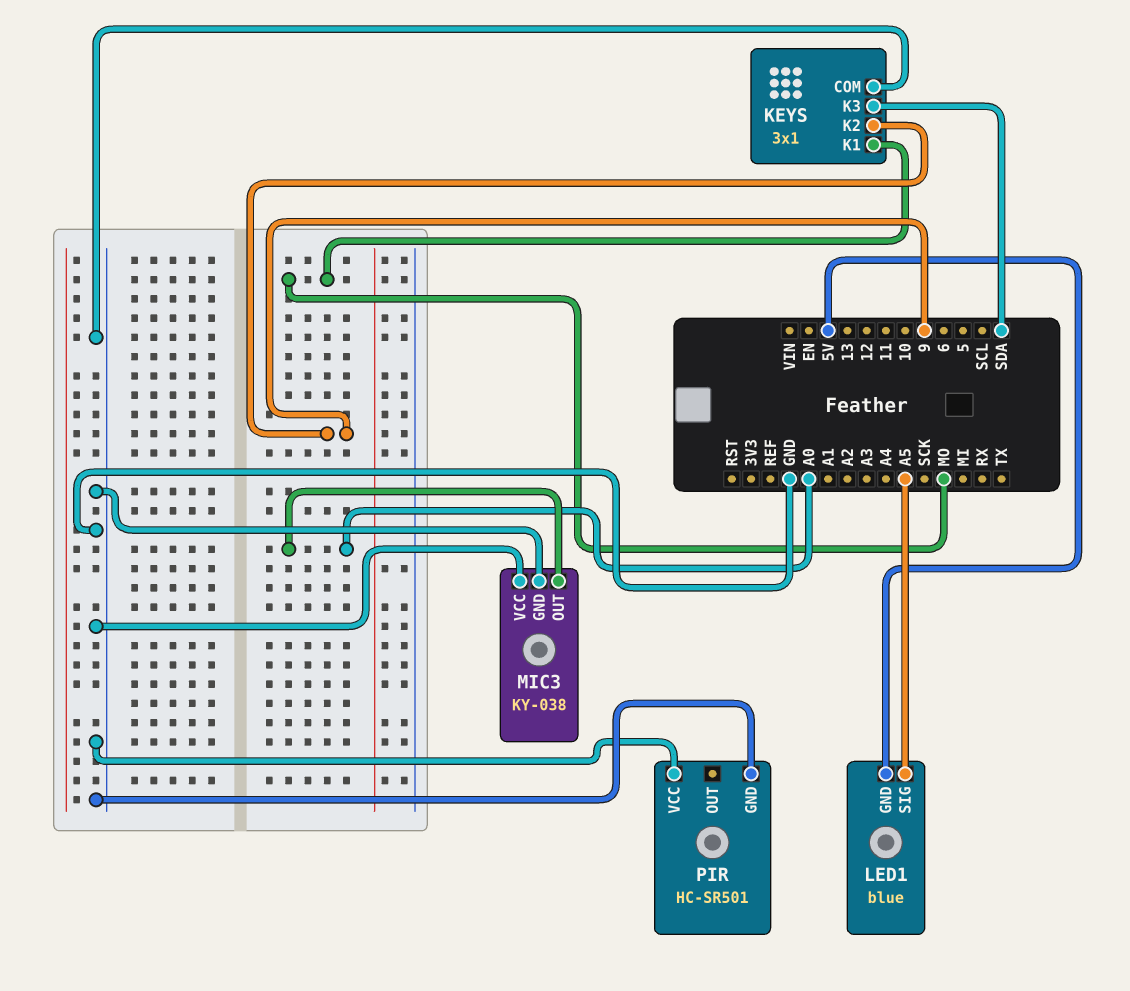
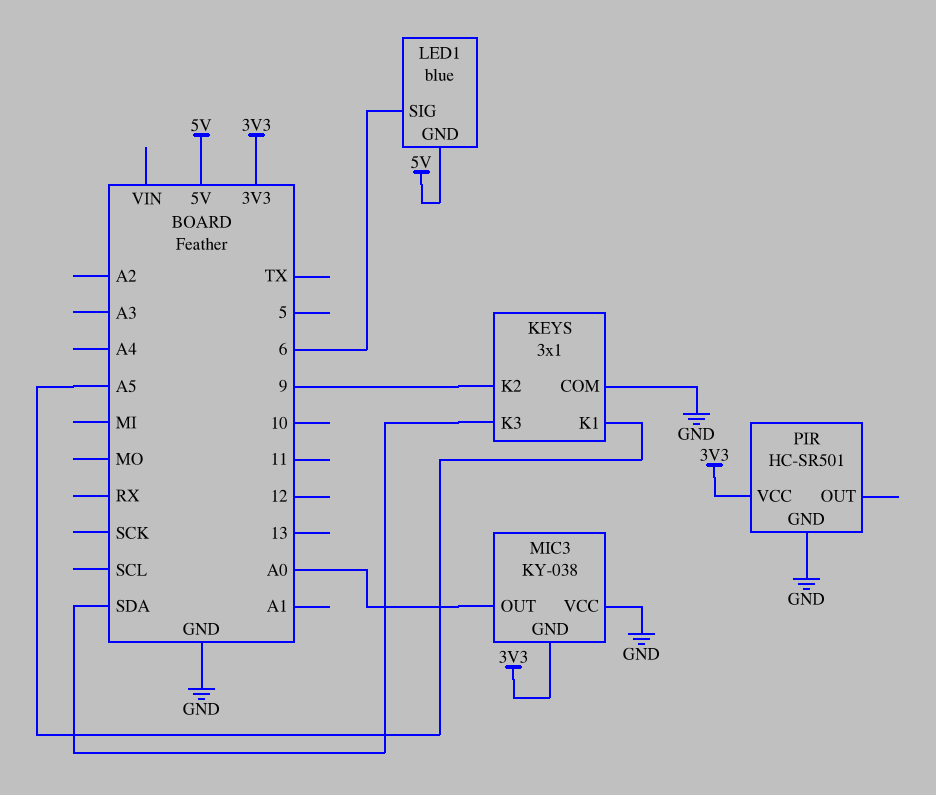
KEYS pin K1: MO -> A5
LED1 pin SIG: A5 -> 6
MIC3 pin GND: GND -> 3V3
PIR pin VCC: GND -> 3V3

